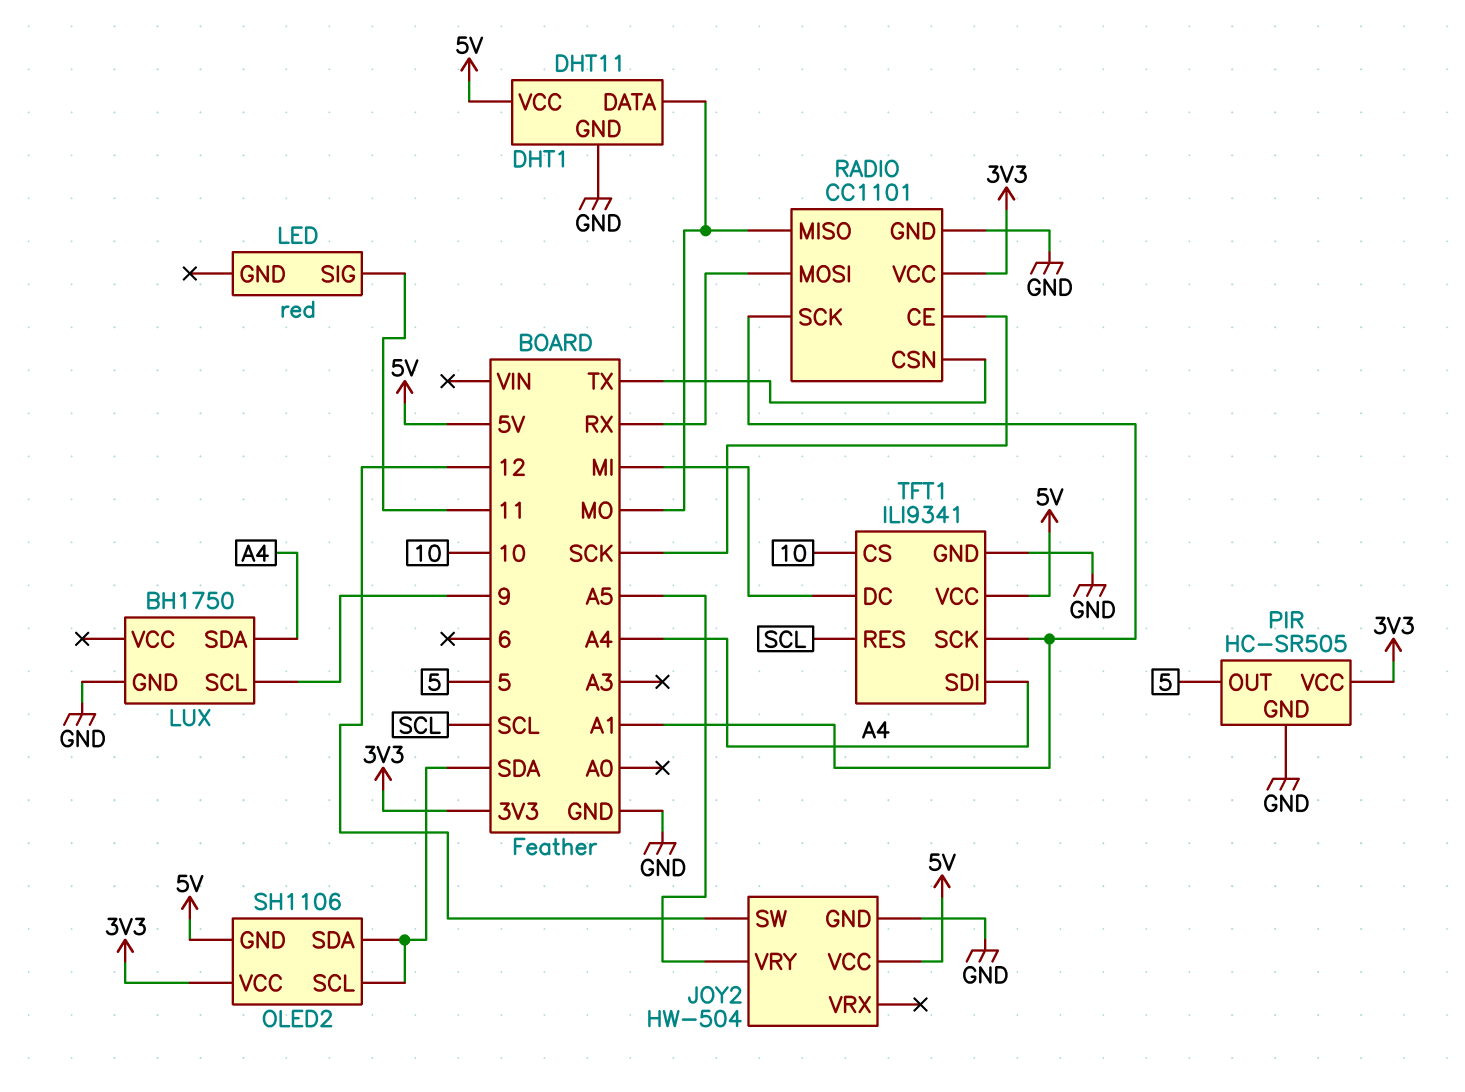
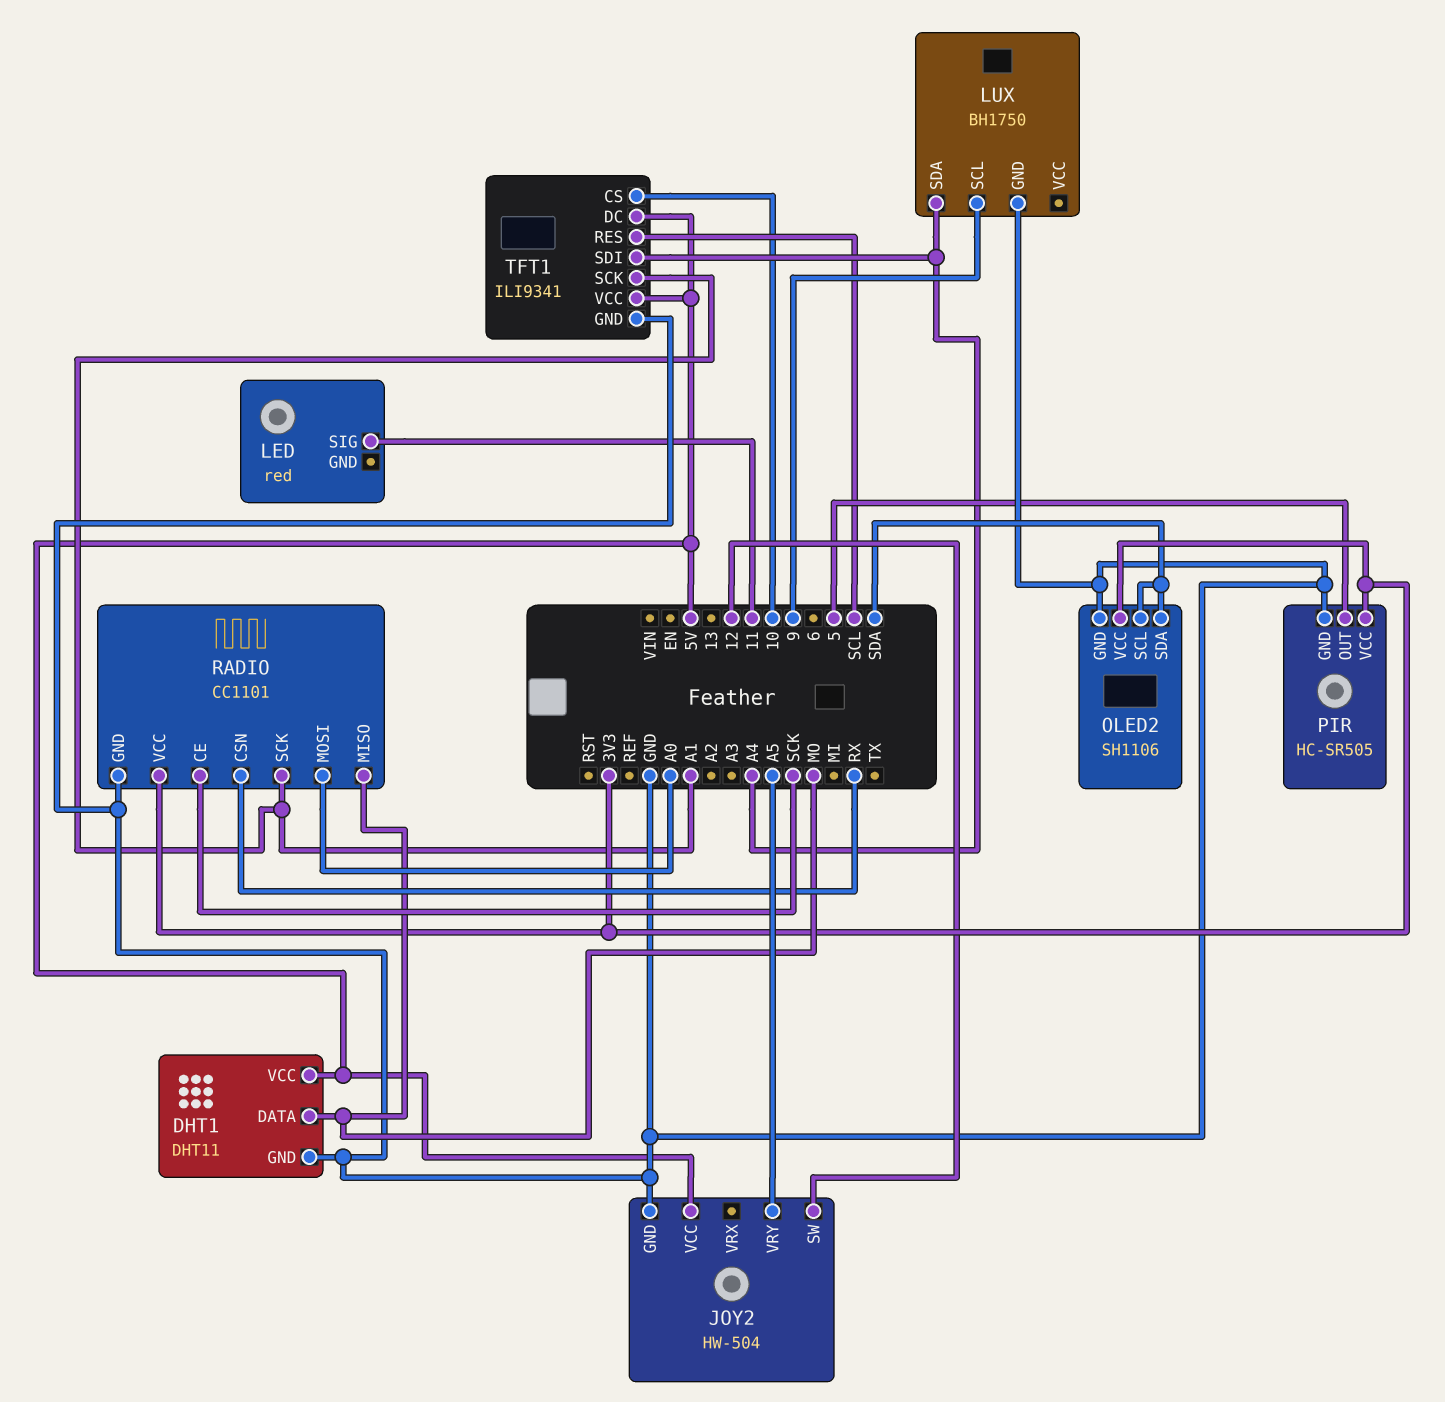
OLED2 pin GND: 5V -> GND
RADIO pin CSN: TX -> RX
RADIO pin MOSI: RX -> A0
TFT1 pin DC: MI -> 5V

